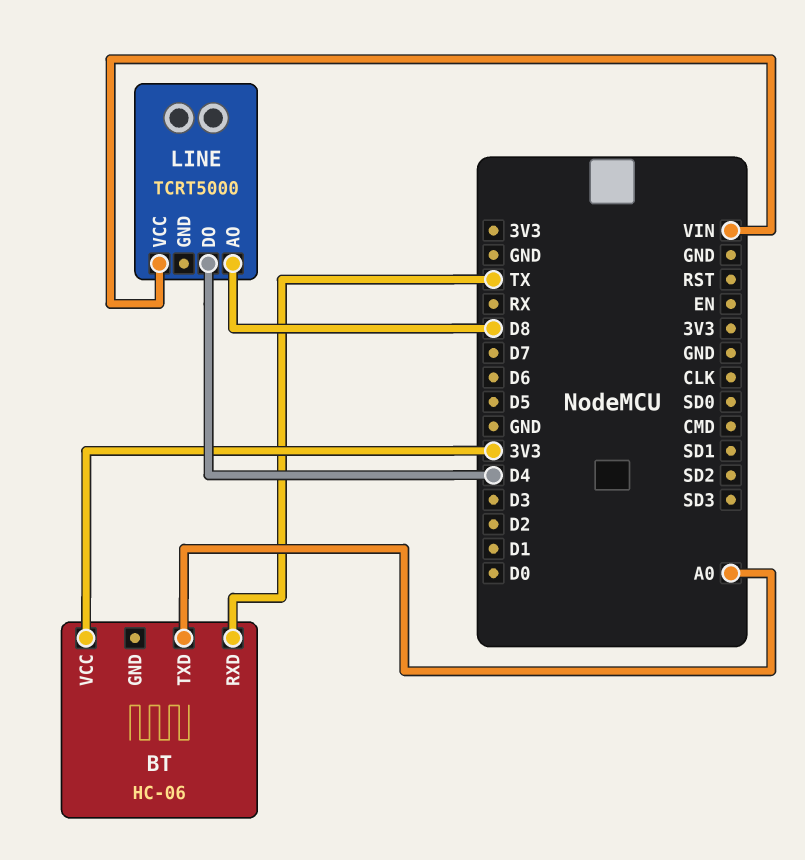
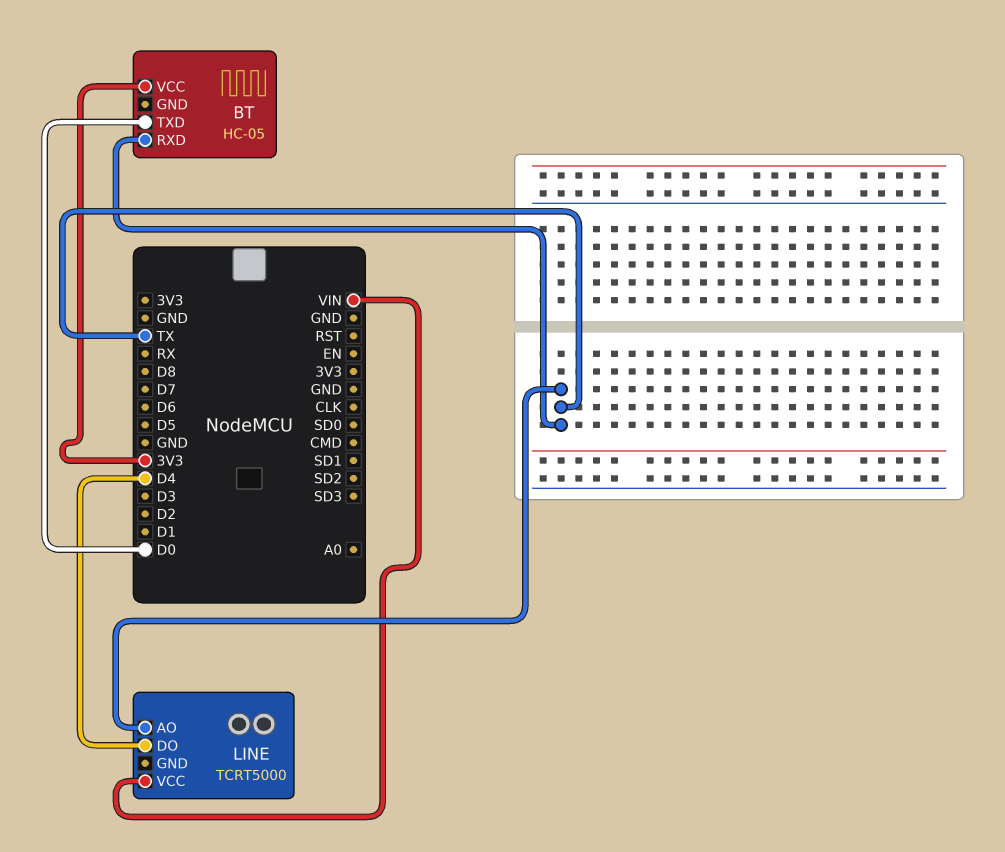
BT: HC-06 -> HC-05
BT pin TXD: A0 -> D0
LINE pin AO: D8 -> TX

